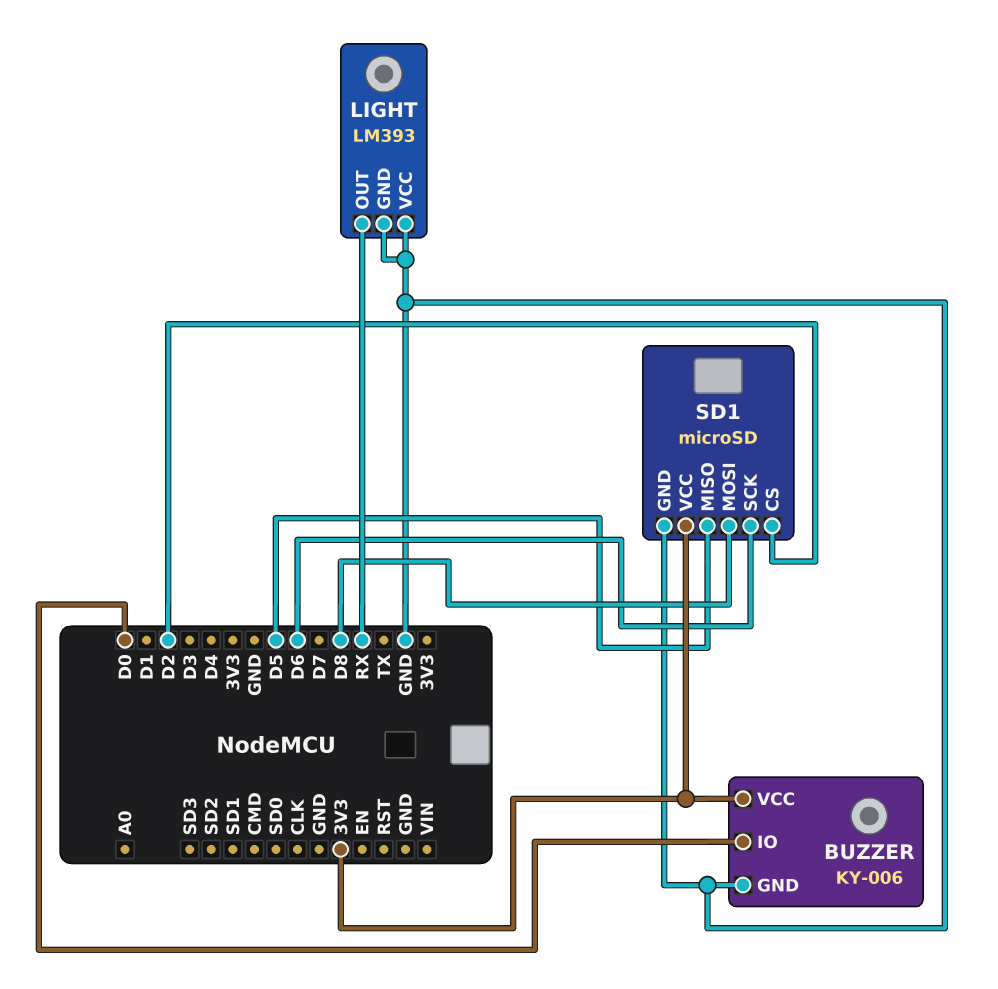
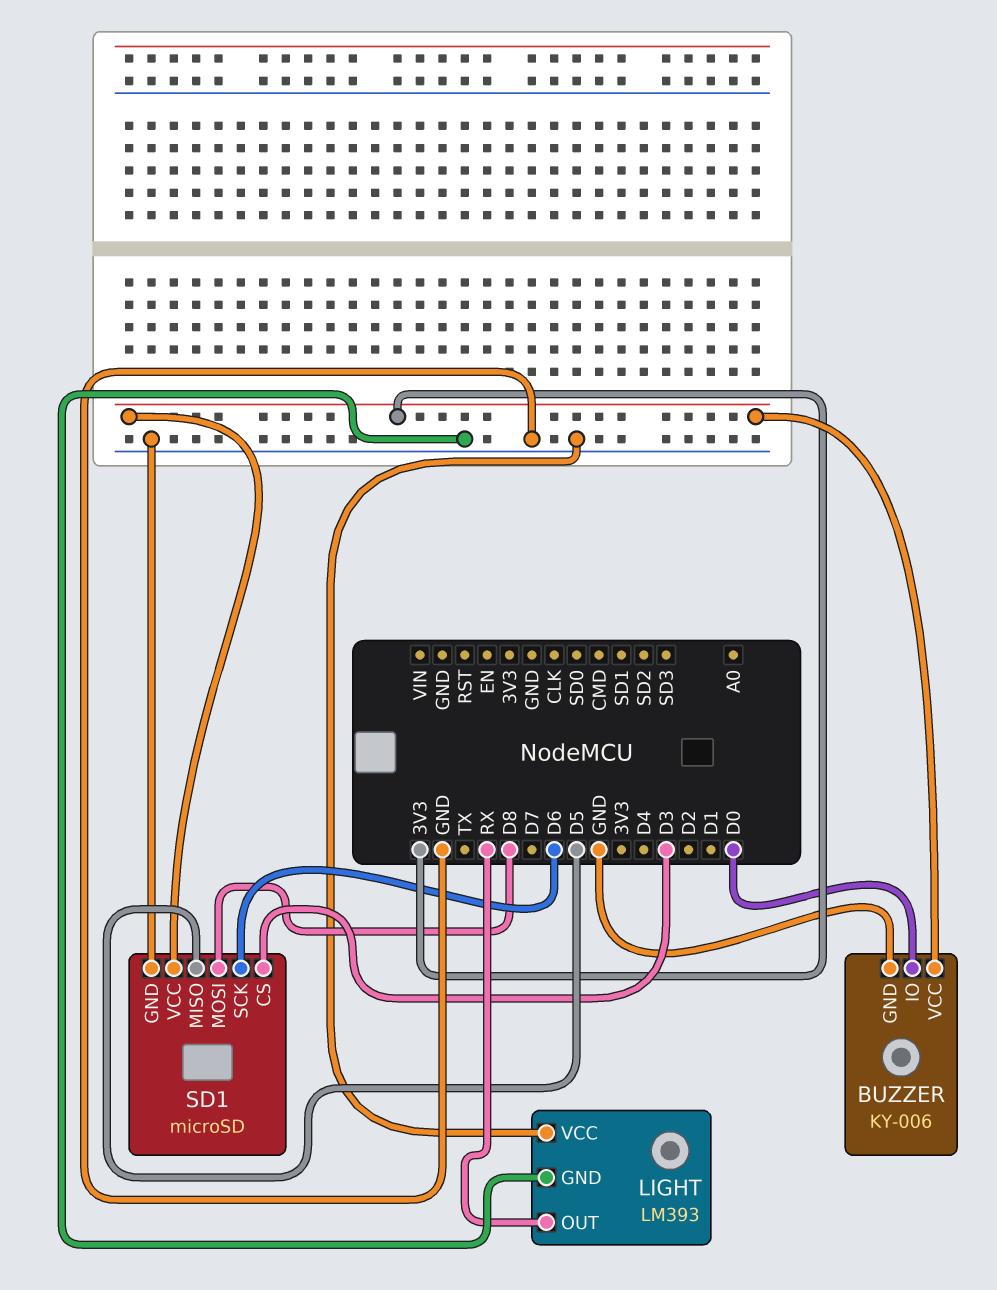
SD1 pin CS: D2 -> D3

